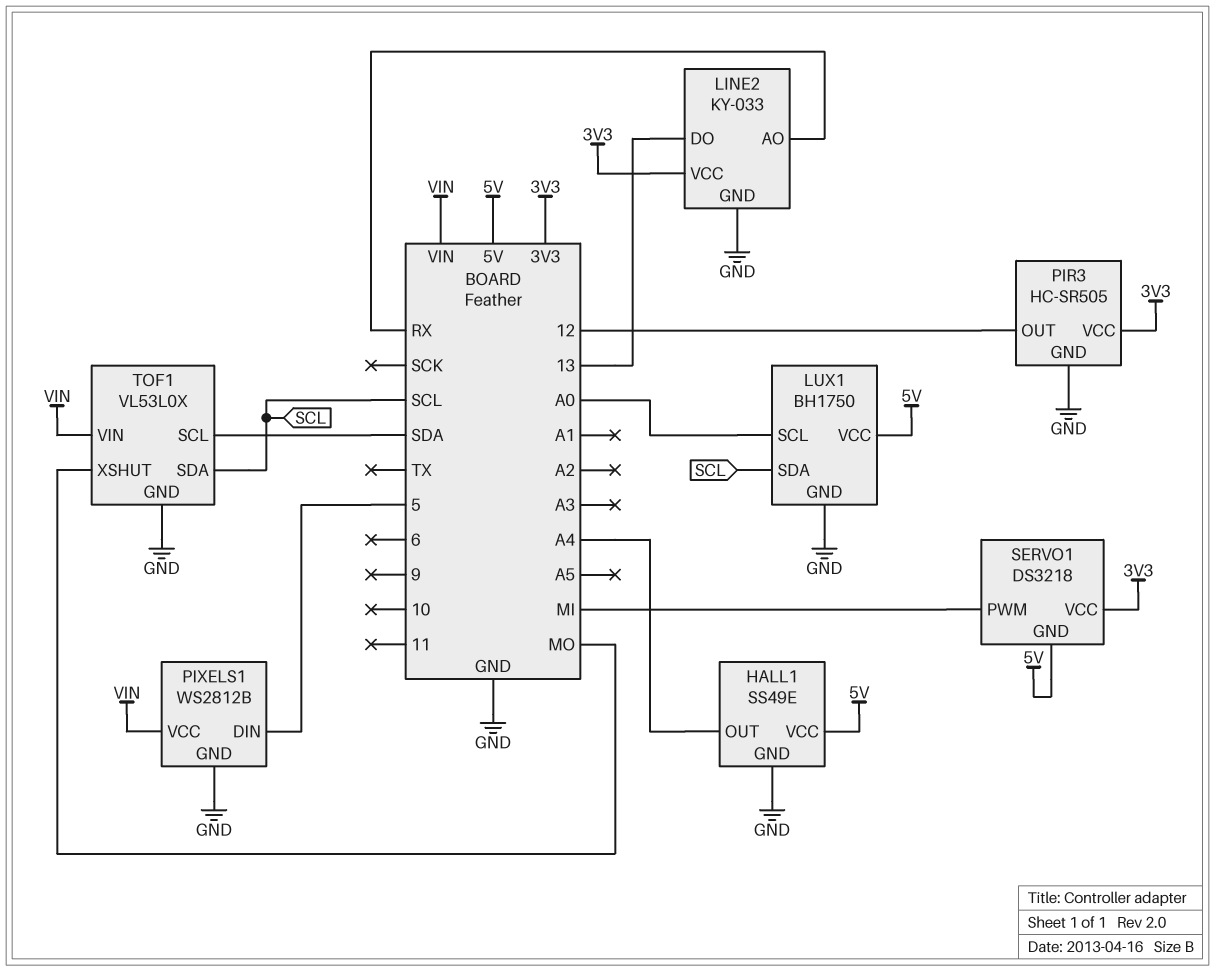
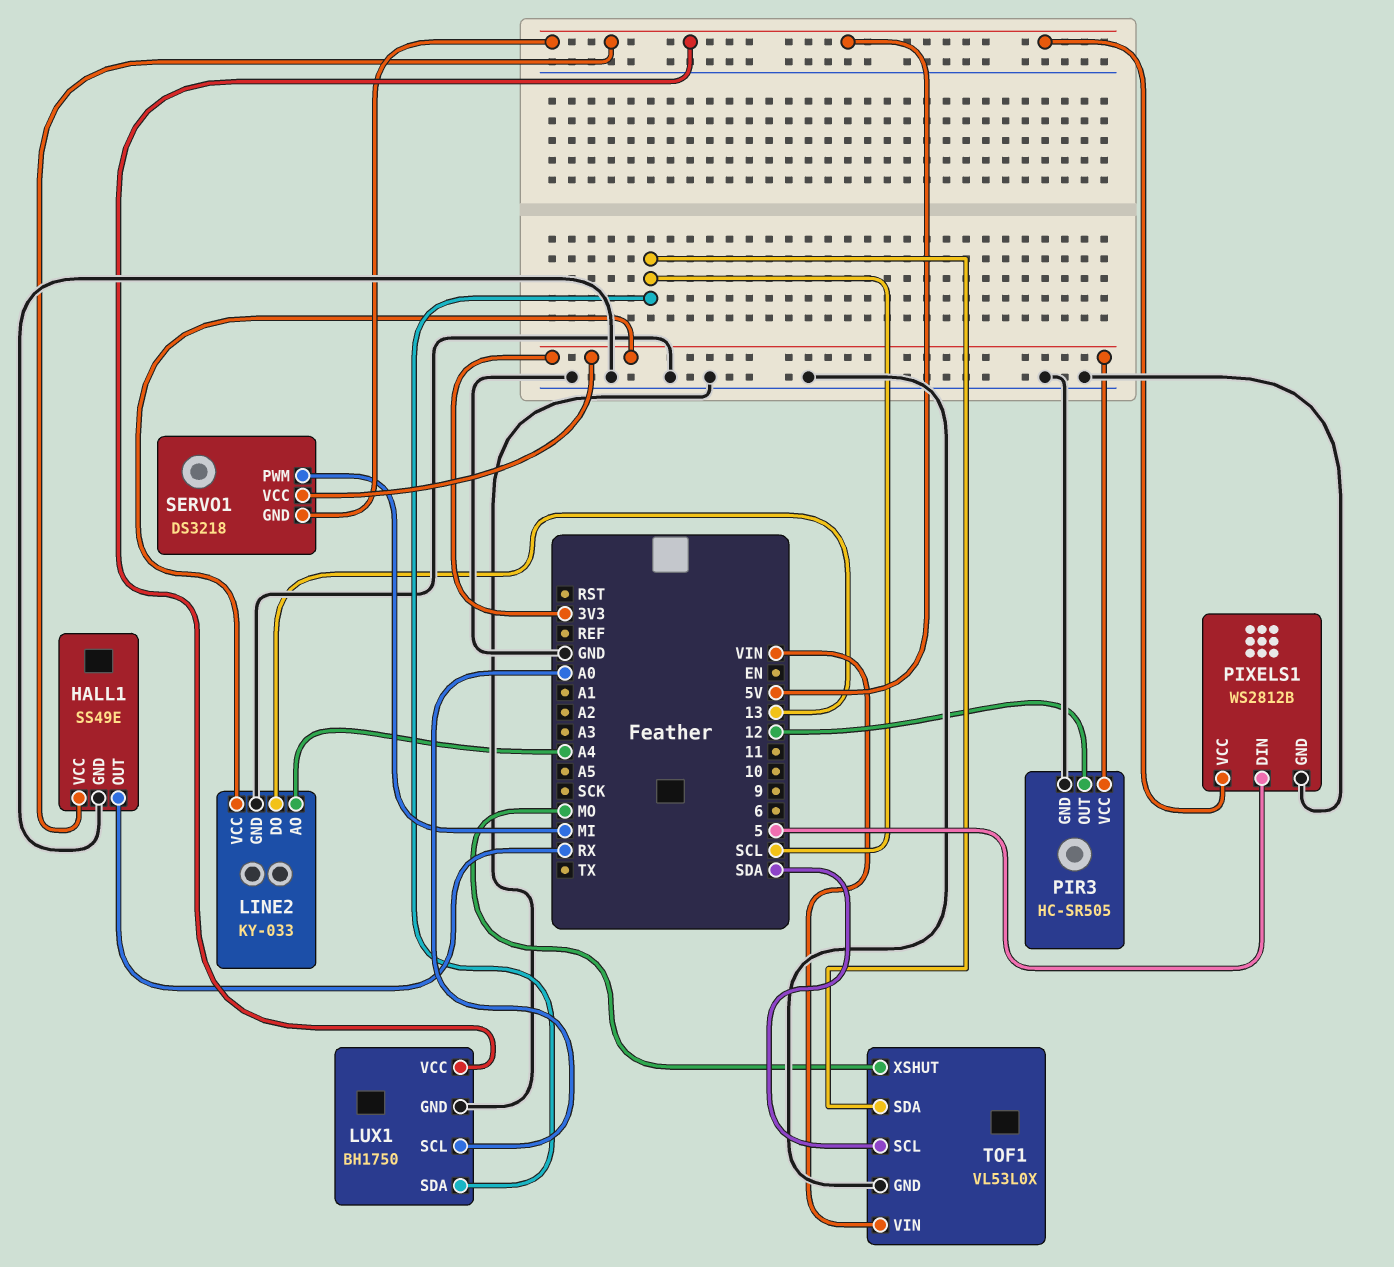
HALL1 pin OUT: A4 -> RX
LINE2 pin AO: RX -> A4
PIXELS1 pin VCC: VIN -> 5V

